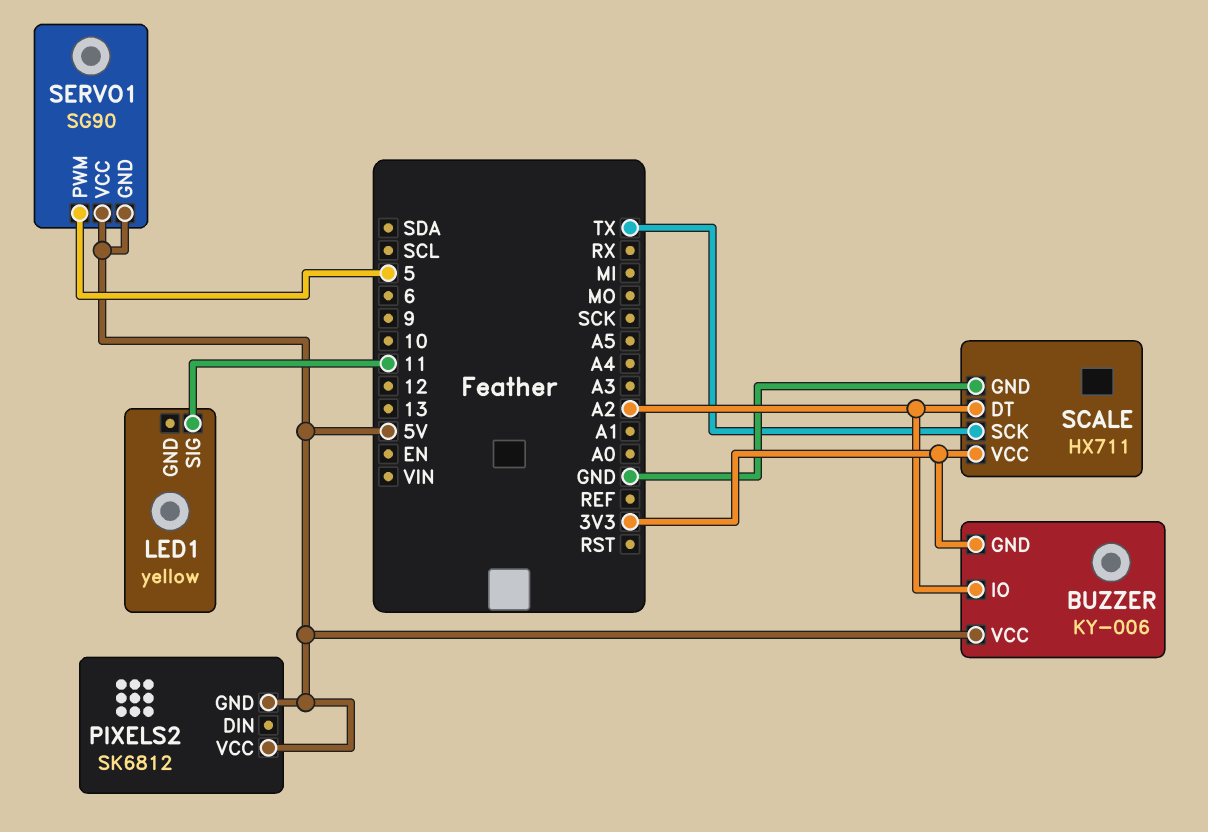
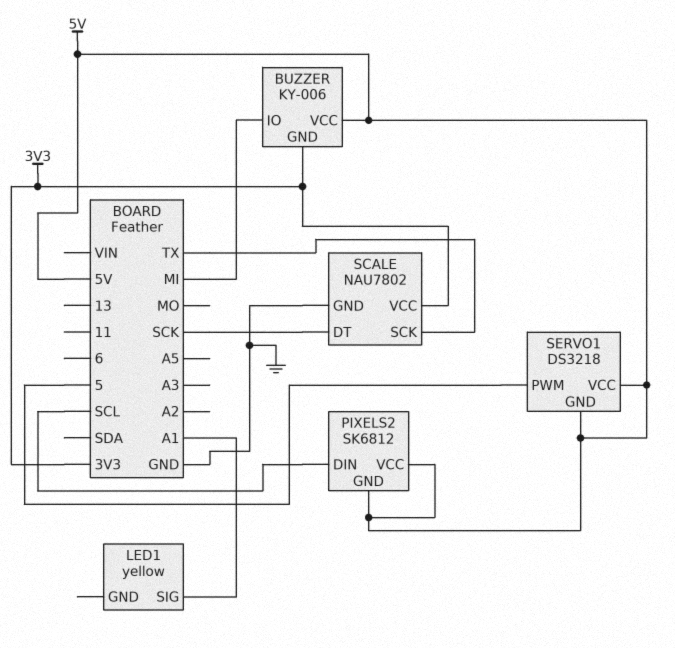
BUZZER pin IO: A2 -> MI
LED1 pin SIG: 11 -> A1
PIXELS2 pin DIN: none -> SCL
SCALE: HX711 -> NAU7802
SCALE pin DT: A2 -> SCK
SERVO1: SG90 -> DS3218

